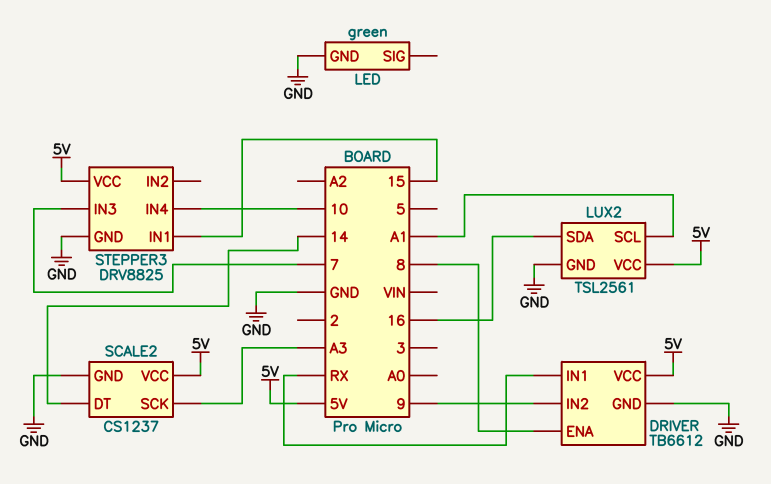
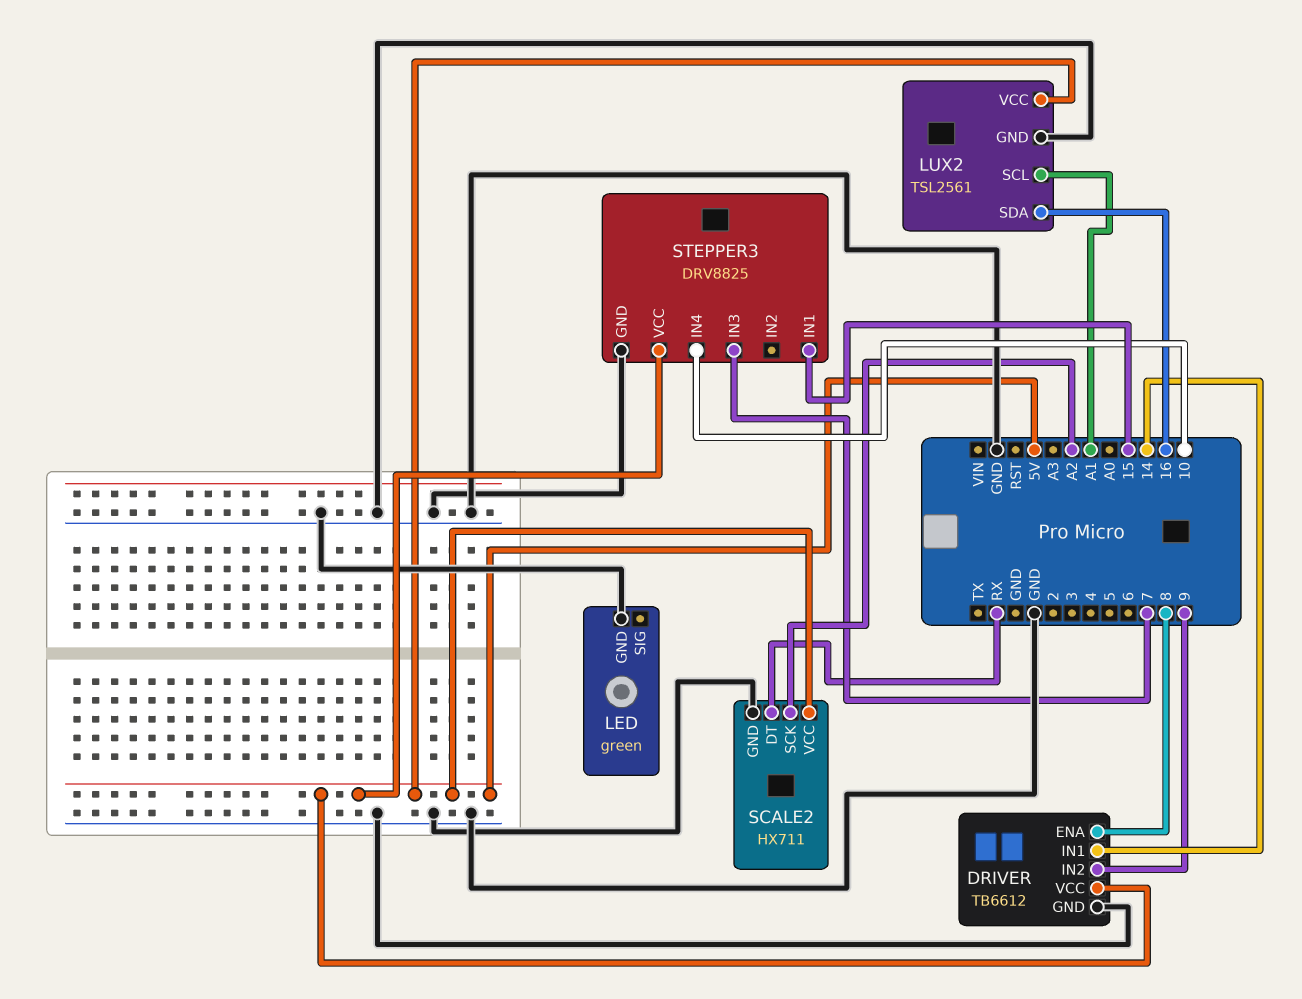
DRIVER pin IN1: RX -> 14
SCALE2: CS1237 -> HX711
SCALE2 pin DT: 14 -> RX
SCALE2 pin SCK: A3 -> A2

